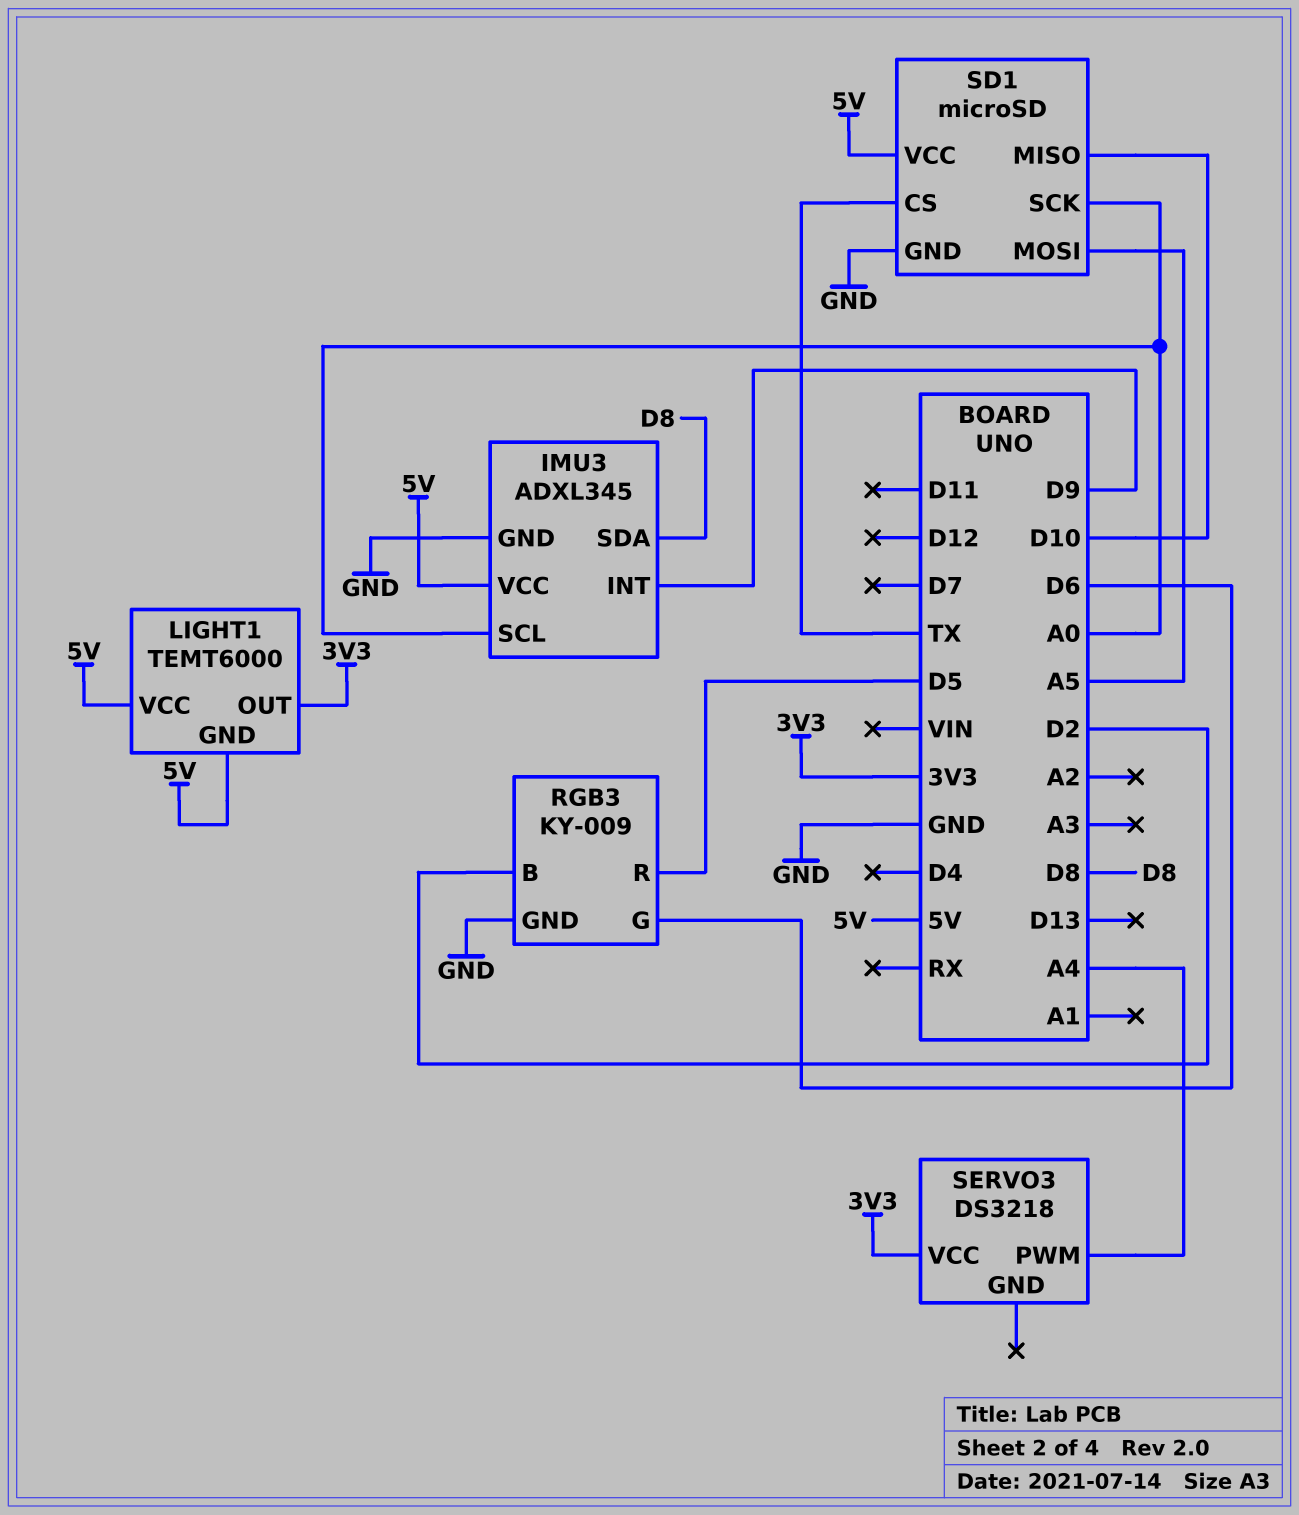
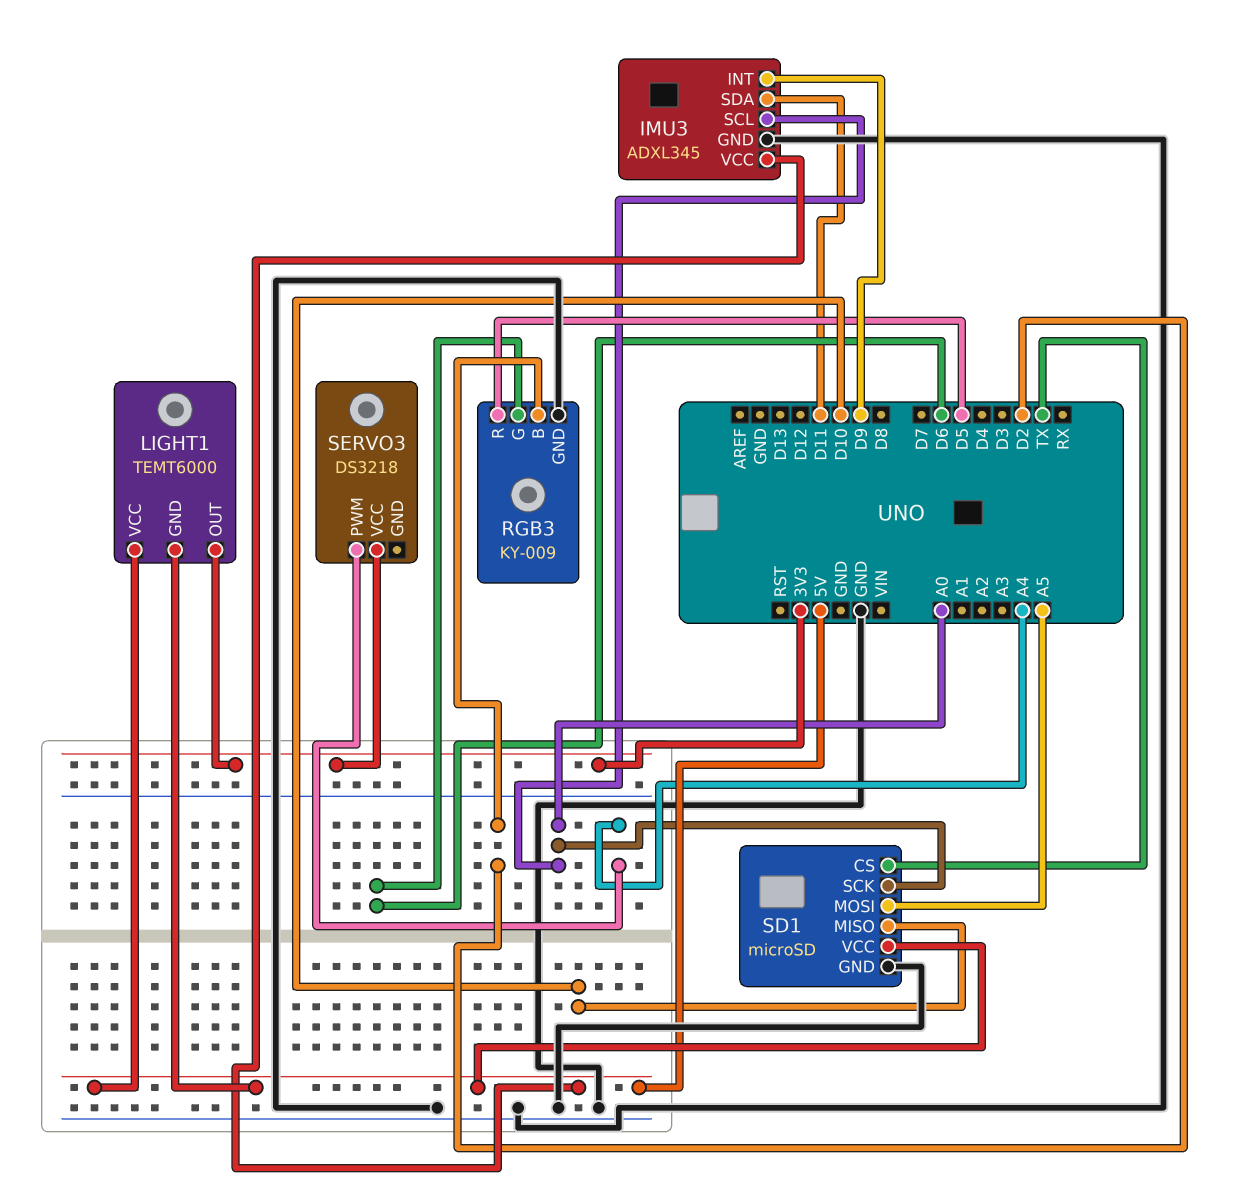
IMU3 pin SDA: D8 -> D11

